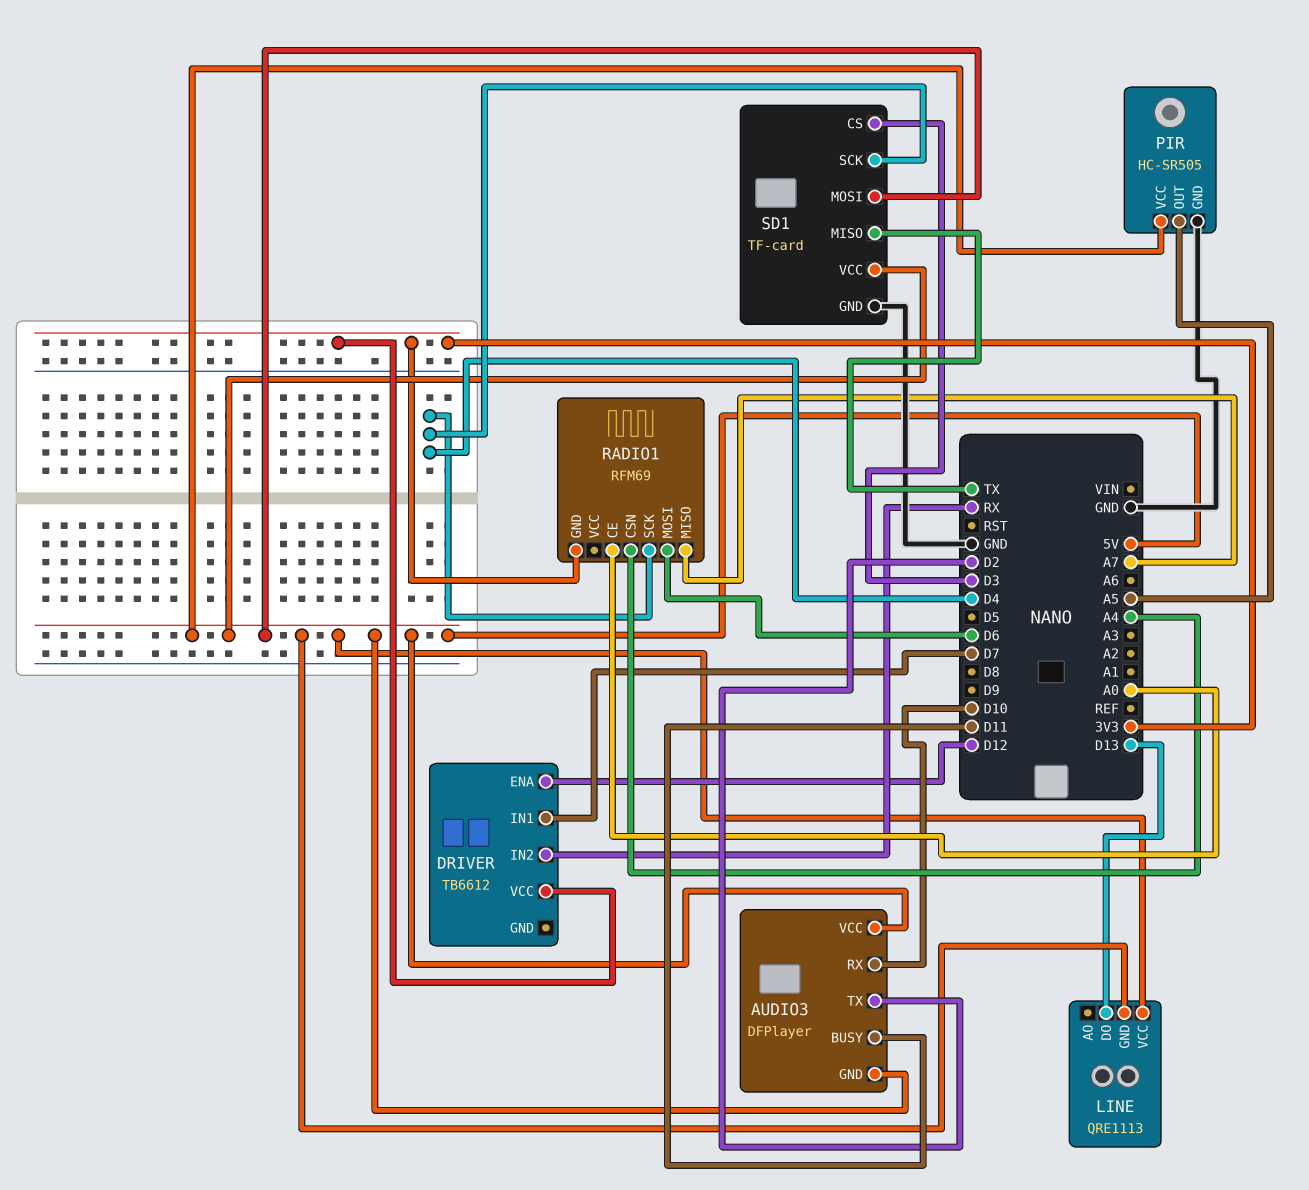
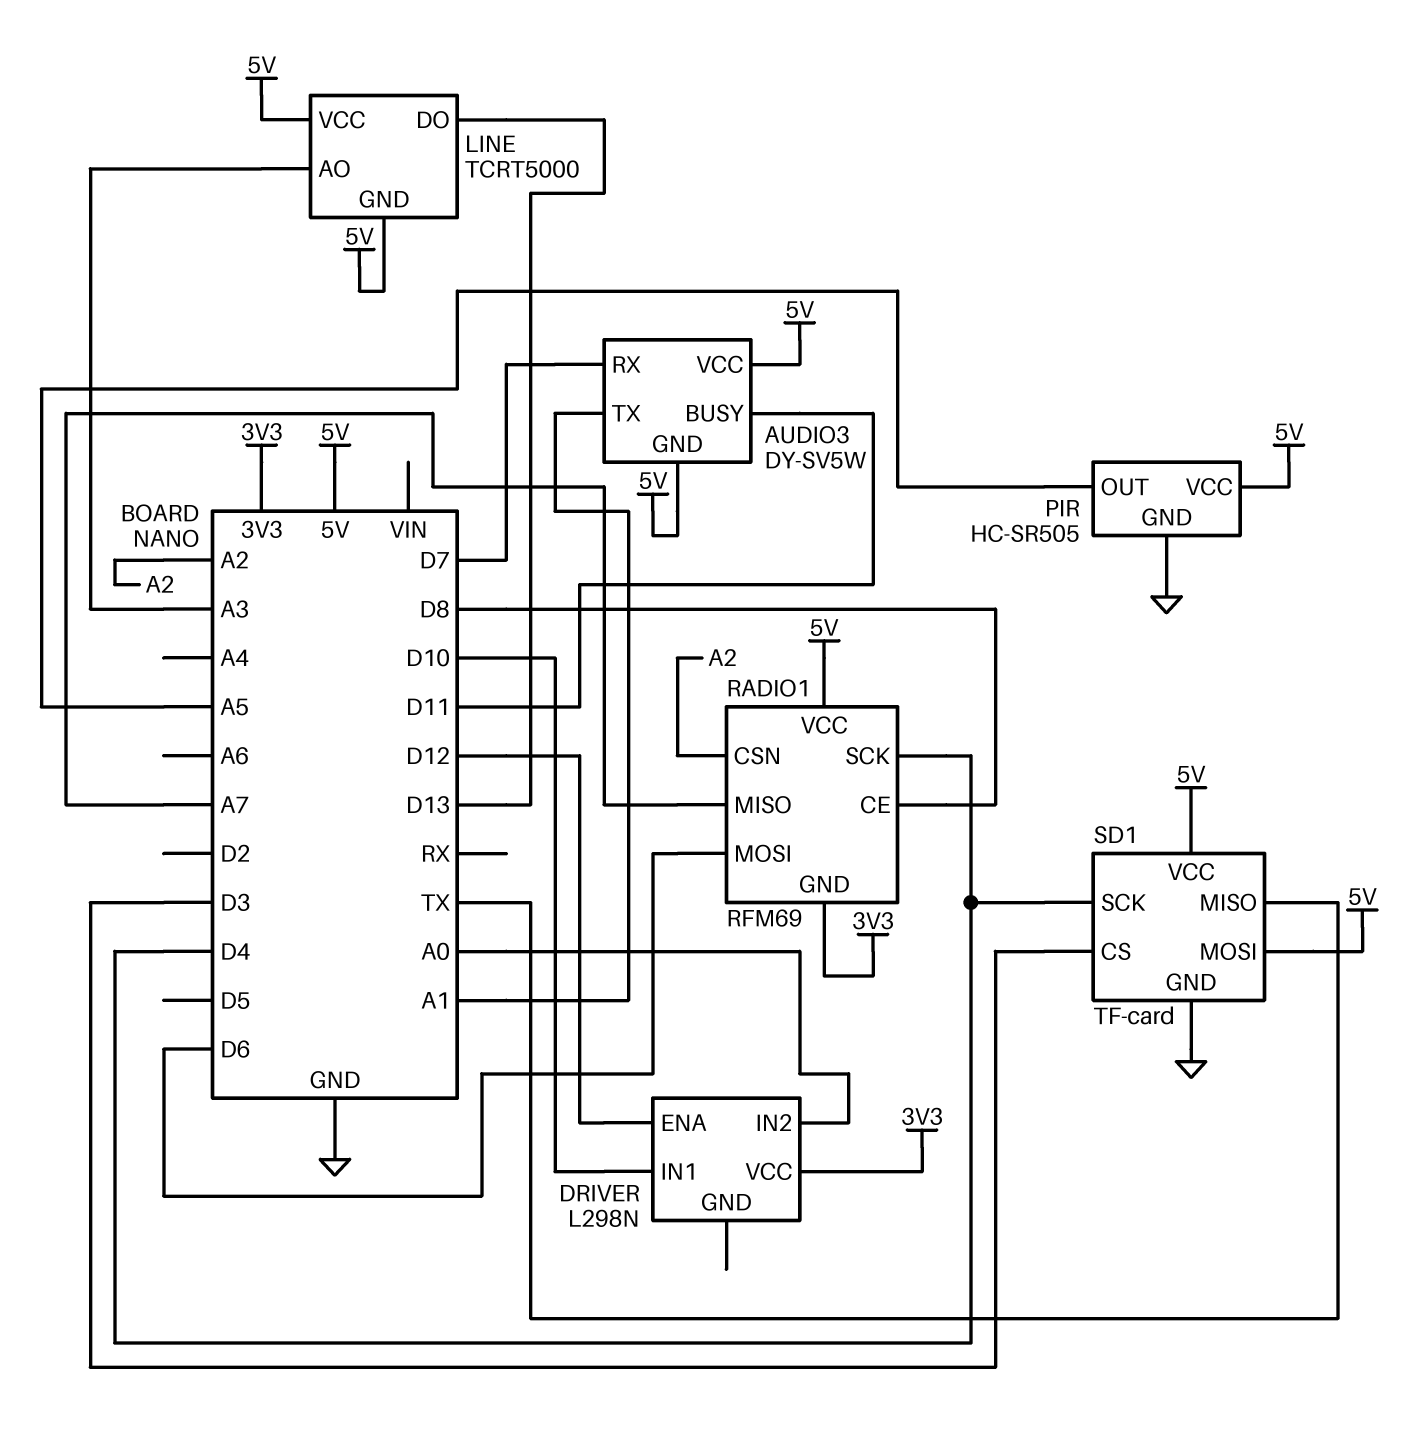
AUDIO3: DFPlayer -> DY-SV5W
AUDIO3 pin RX: D10 -> D7
AUDIO3 pin TX: D2 -> A1
DRIVER: TB6612 -> L298N
DRIVER pin IN1: D7 -> D10
DRIVER pin IN2: RX -> A0
LINE: QRE1113 -> TCRT5000
LINE pin AO: none -> A3
RADIO1 pin CE: A0 -> D8
RADIO1 pin CSN: A4 -> A2
RADIO1 pin VCC: none -> 5V

